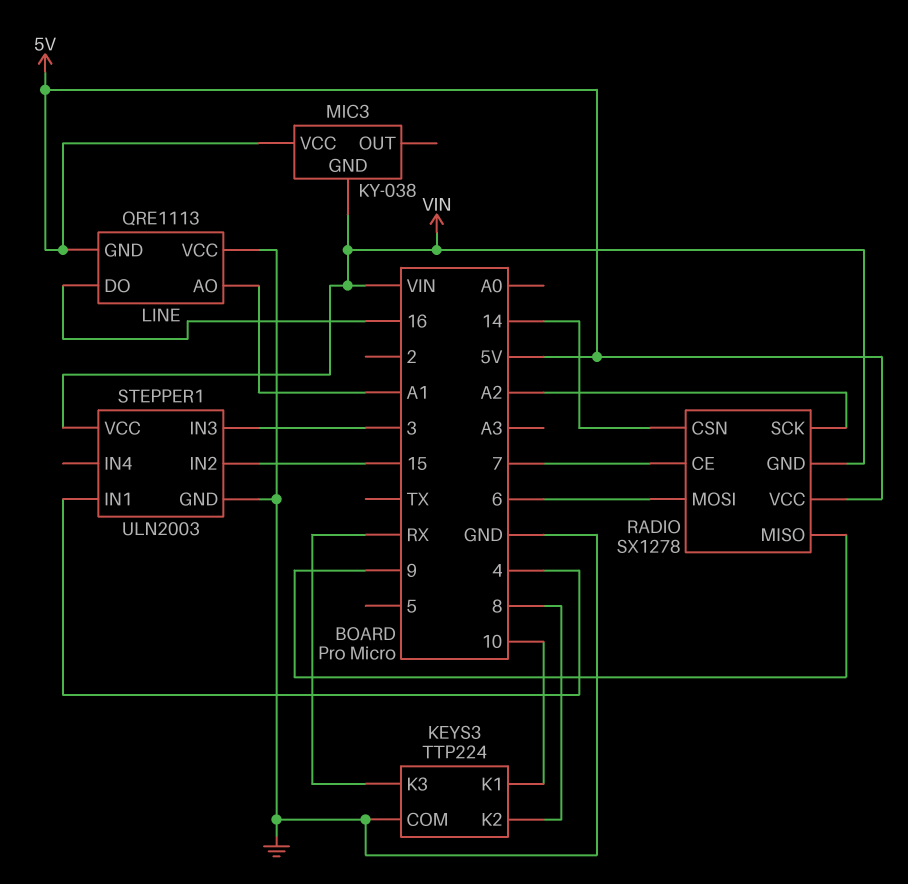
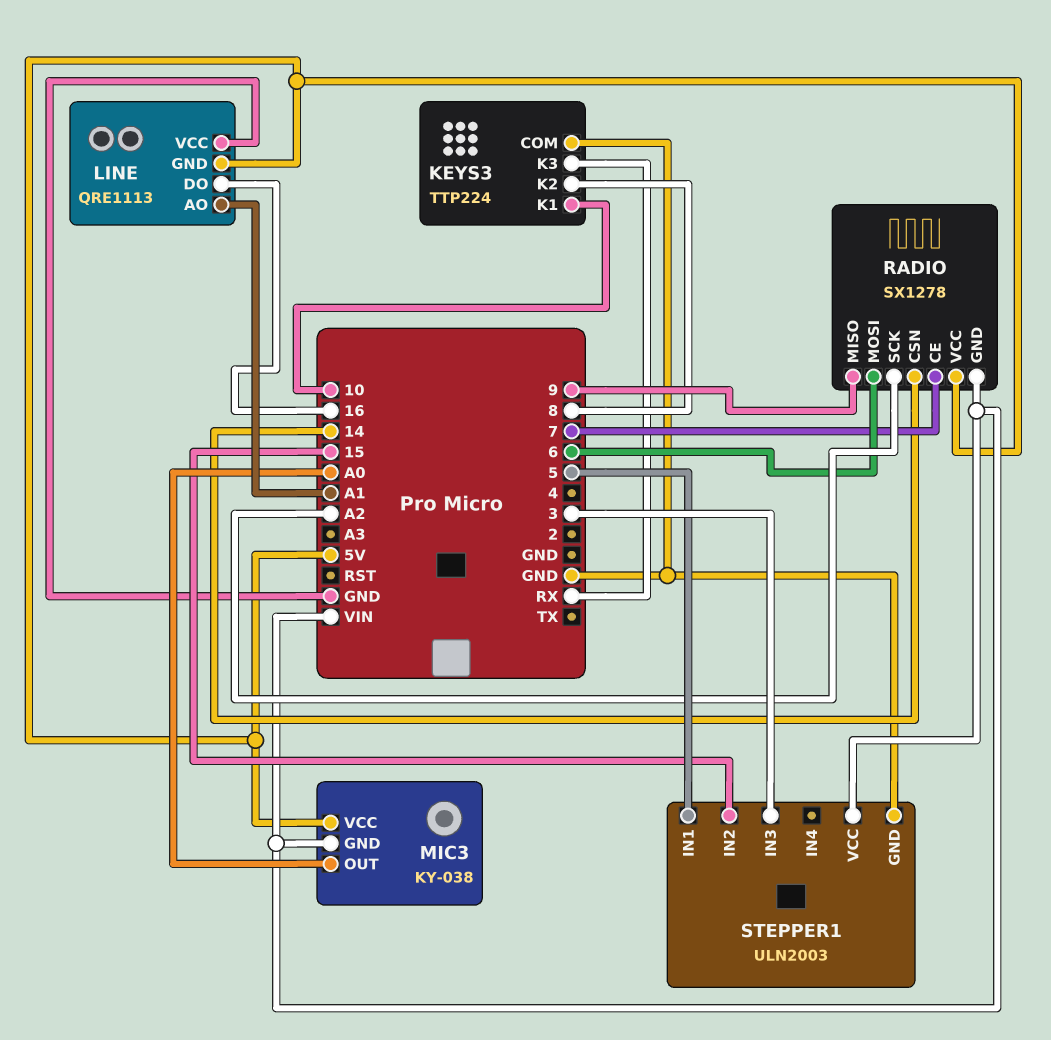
MIC3 pin OUT: none -> A0
STEPPER1 pin IN1: 4 -> 5

